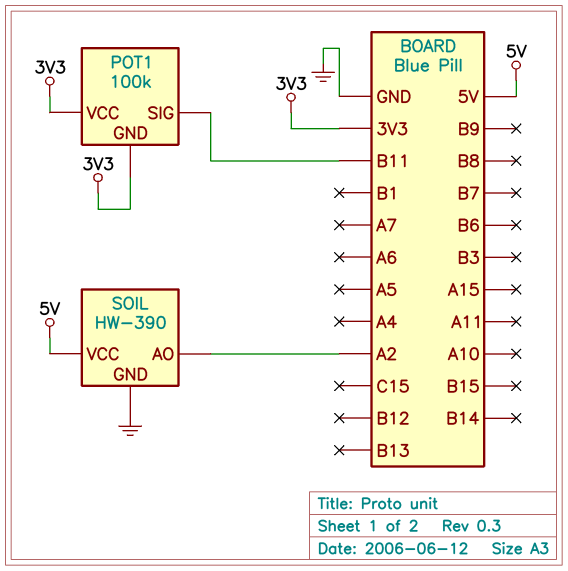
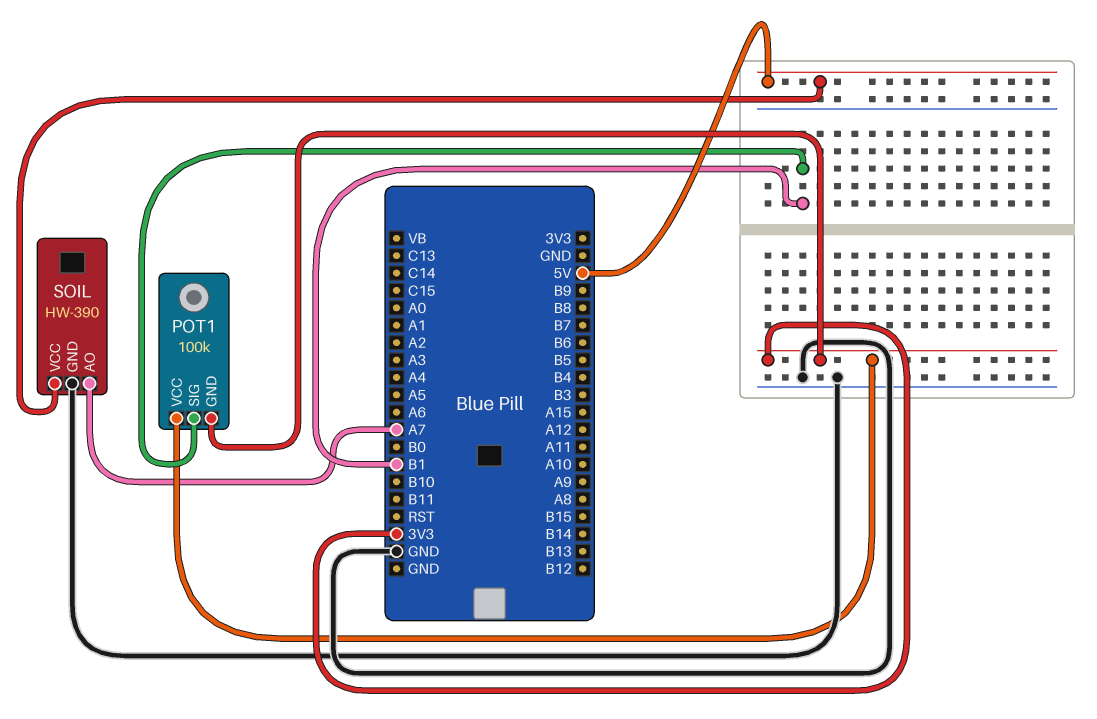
POT1 pin SIG: B11 -> B1
SOIL pin AO: A2 -> A7

